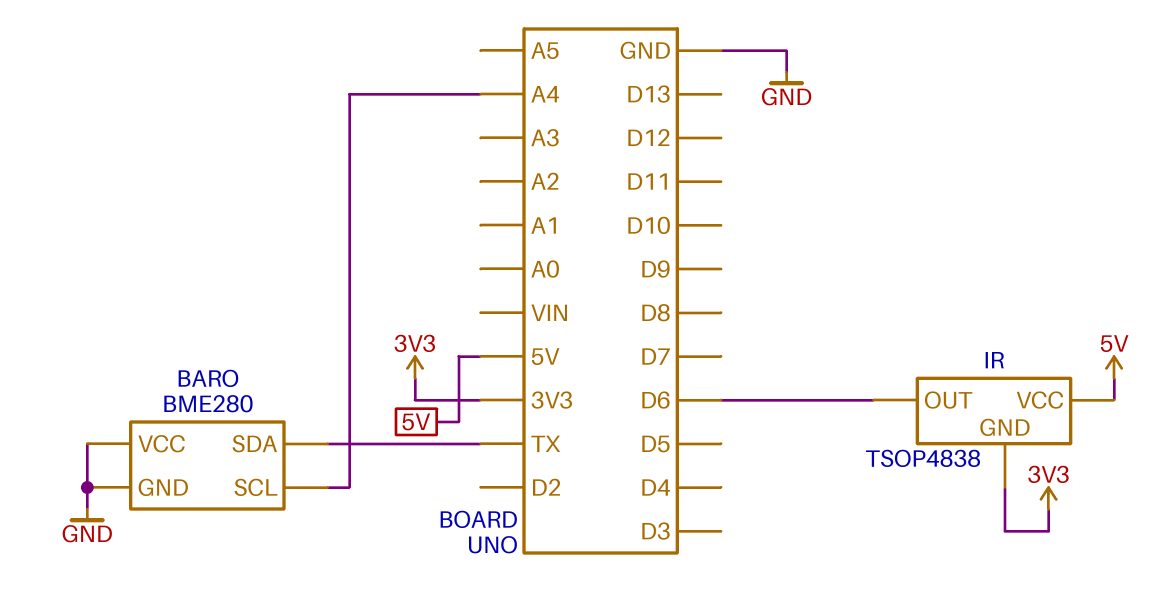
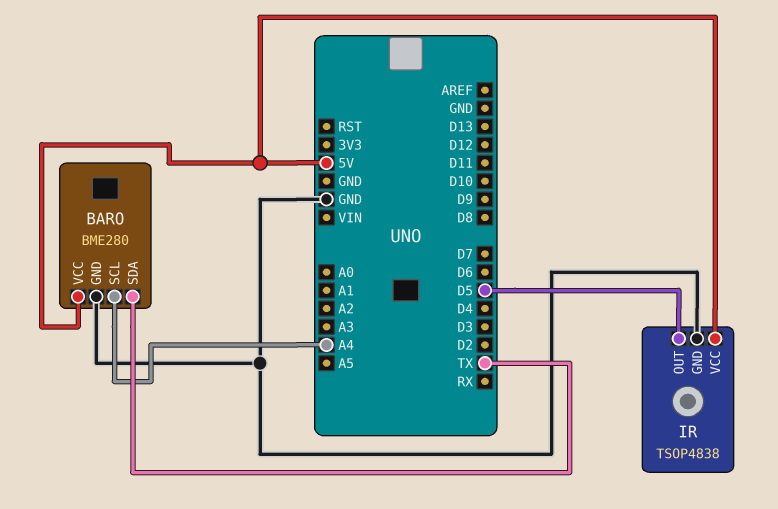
BARO pin VCC: GND -> 5V
IR pin GND: 3V3 -> GND
IR pin OUT: D6 -> D5

